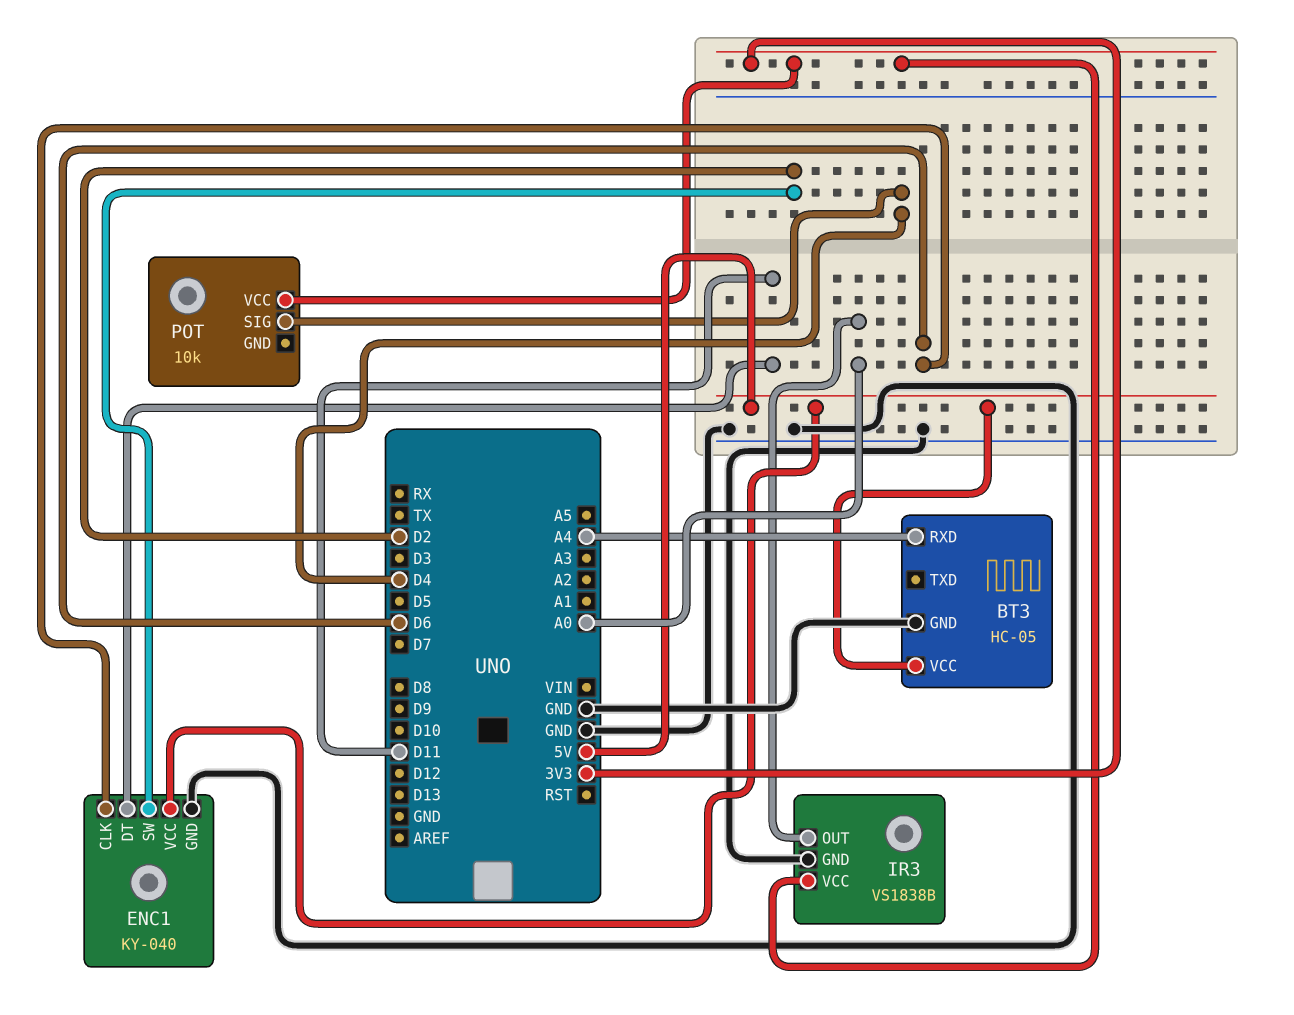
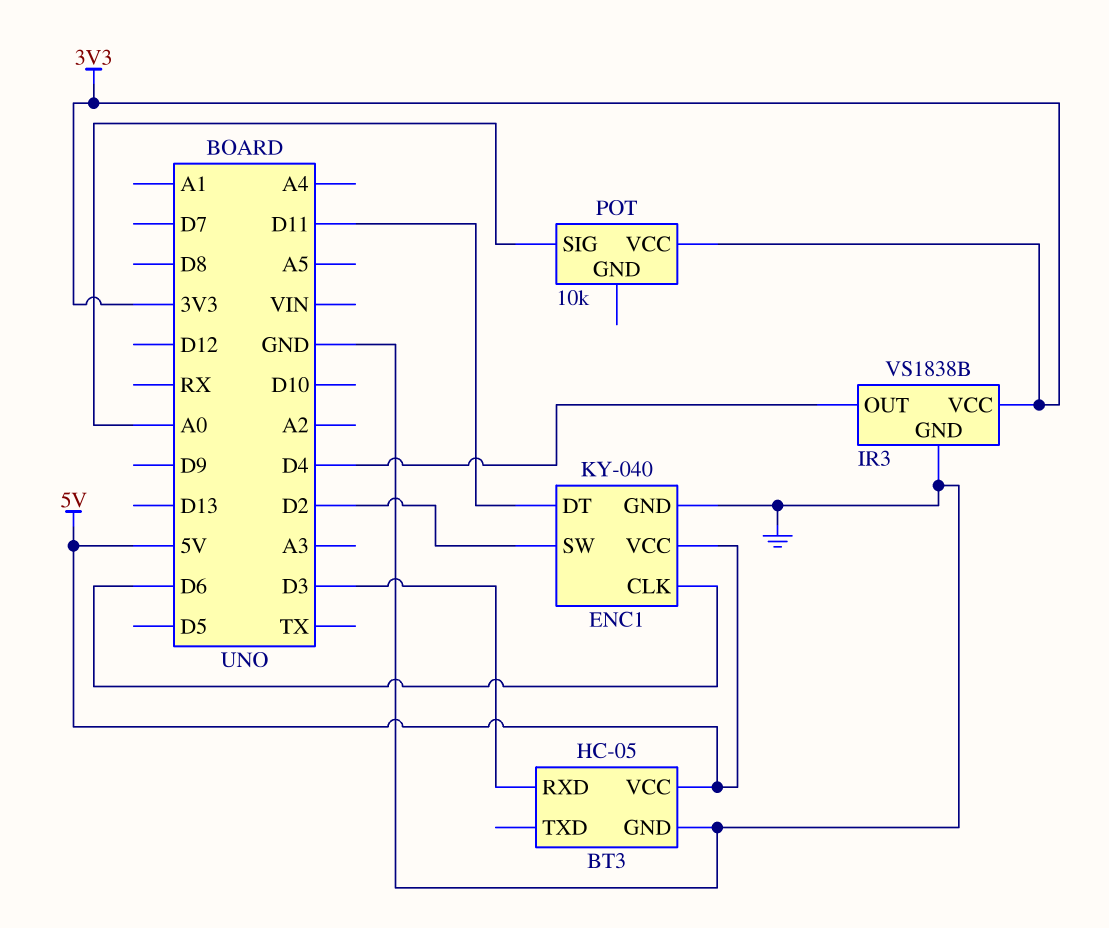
BT3 pin RXD: A4 -> D3
IR3 pin OUT: A0 -> D4
POT pin SIG: D4 -> A0

